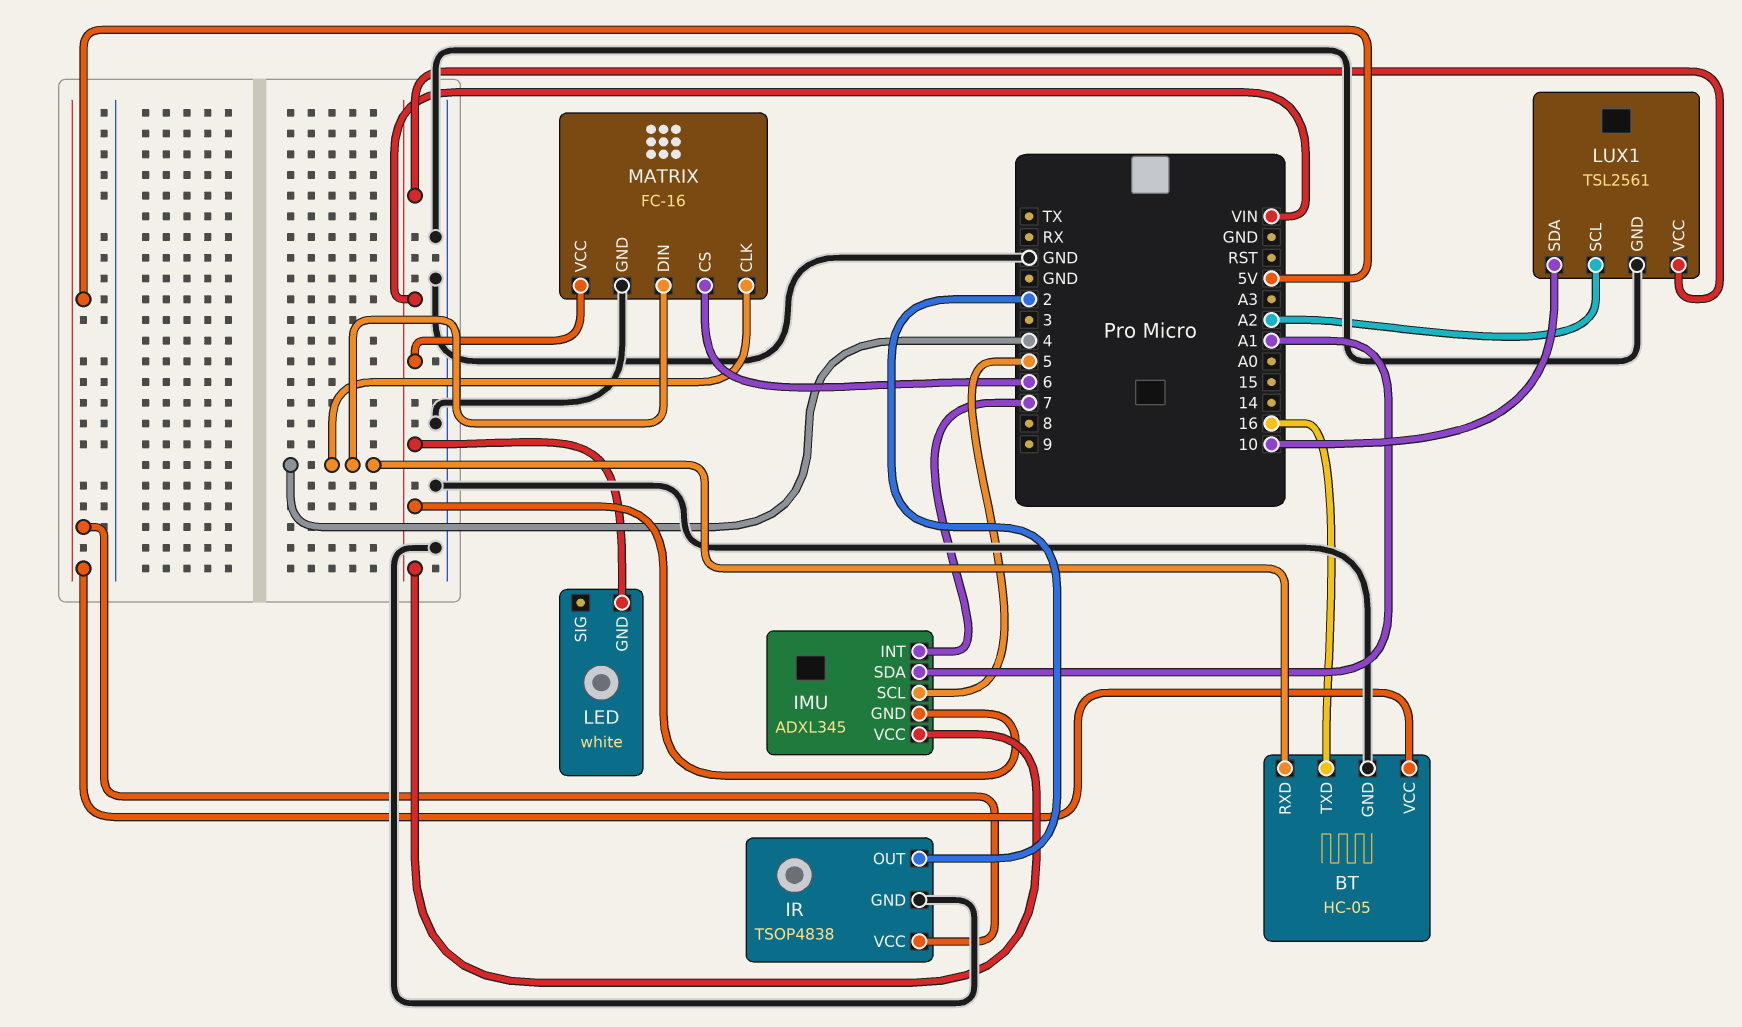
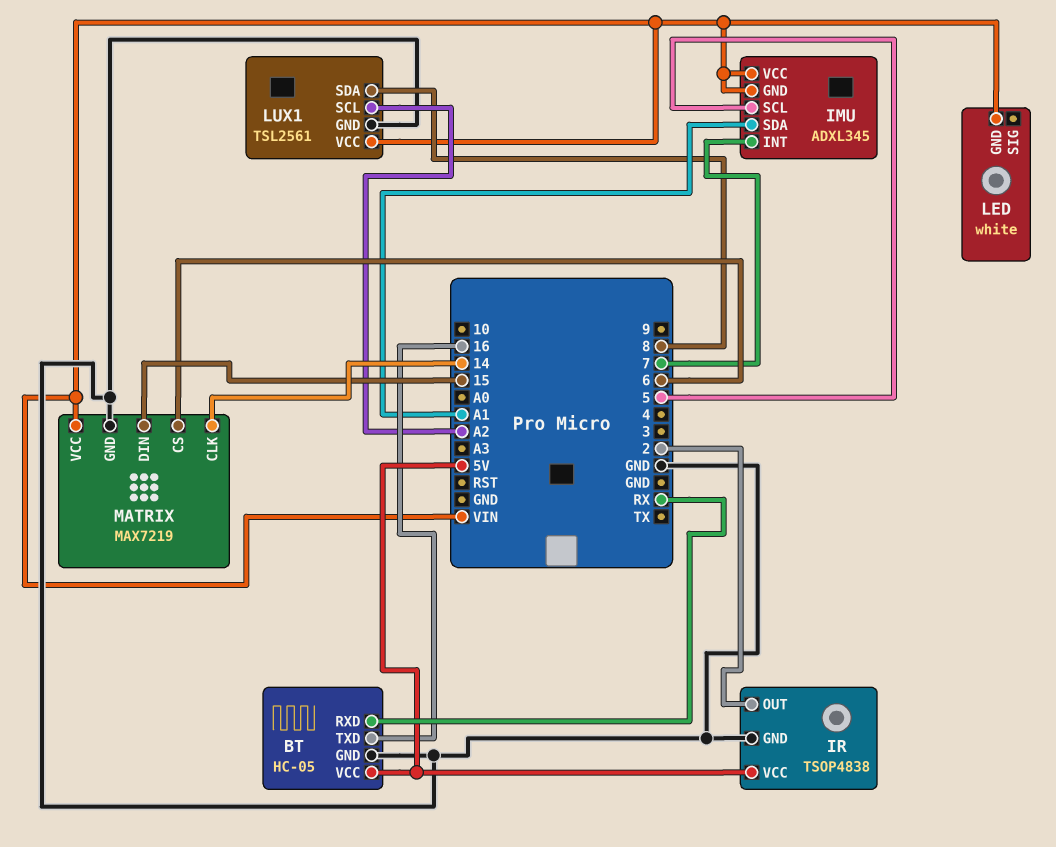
BT pin RXD: 4 -> RX
LUX1 pin SDA: 10 -> 8
MATRIX: FC-16 -> MAX7219
MATRIX pin CLK: 4 -> 14
MATRIX pin DIN: 4 -> 15

